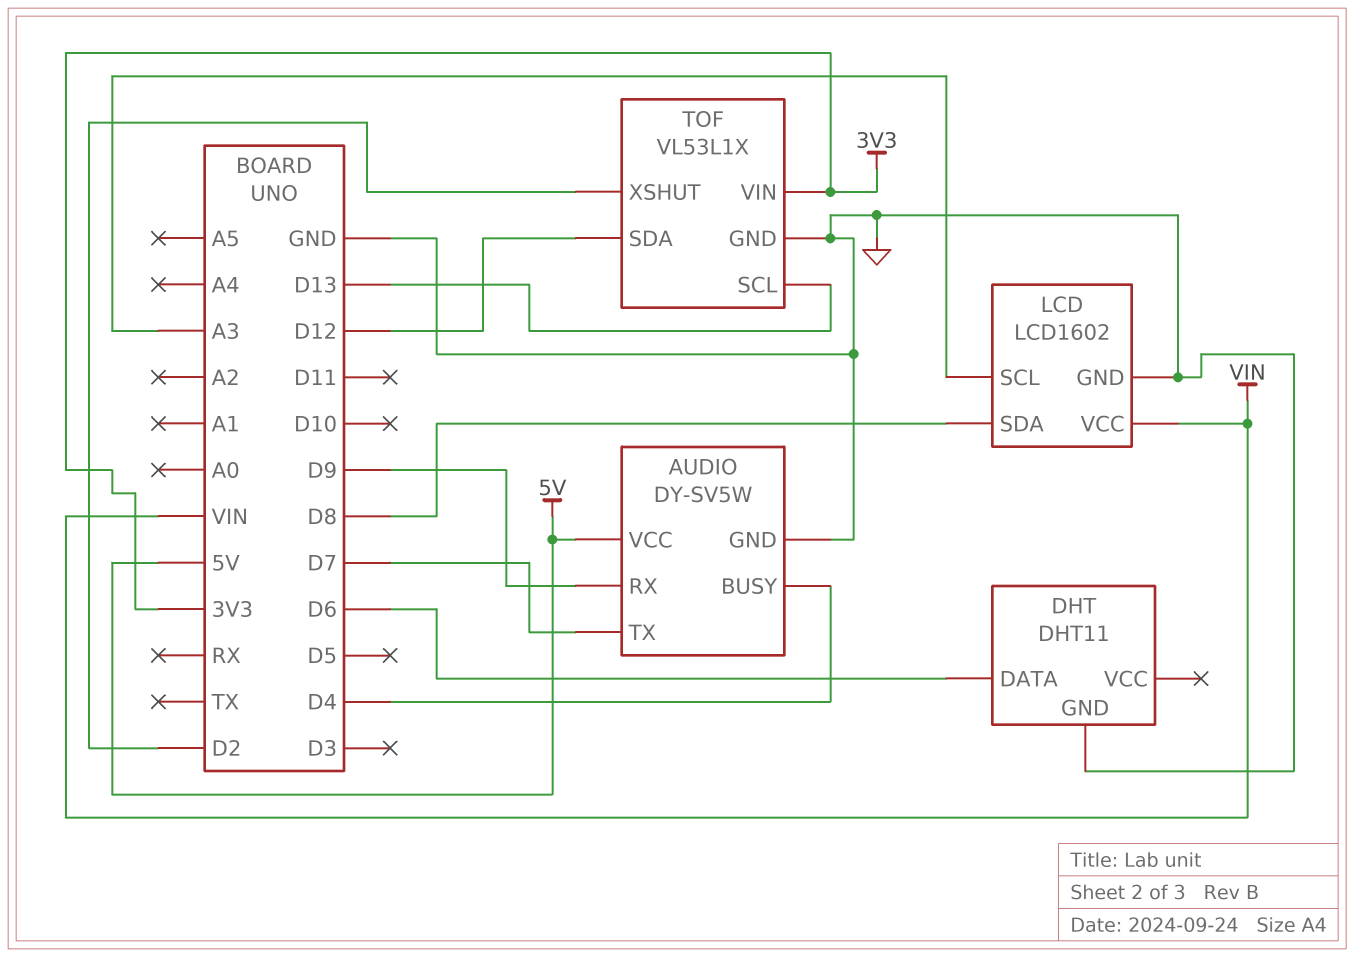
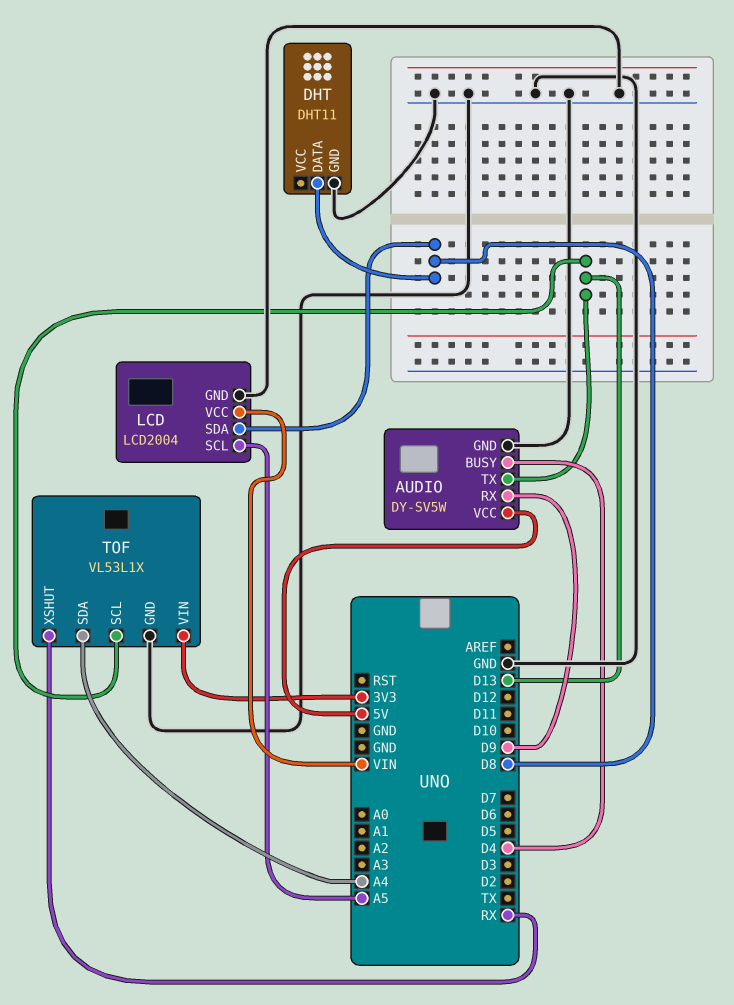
AUDIO pin TX: D7 -> D13
DHT pin DATA: D6 -> D8
LCD: LCD1602 -> LCD2004
LCD pin SCL: A3 -> A5
TOF pin SDA: D12 -> A4
TOF pin XSHUT: D2 -> RX

